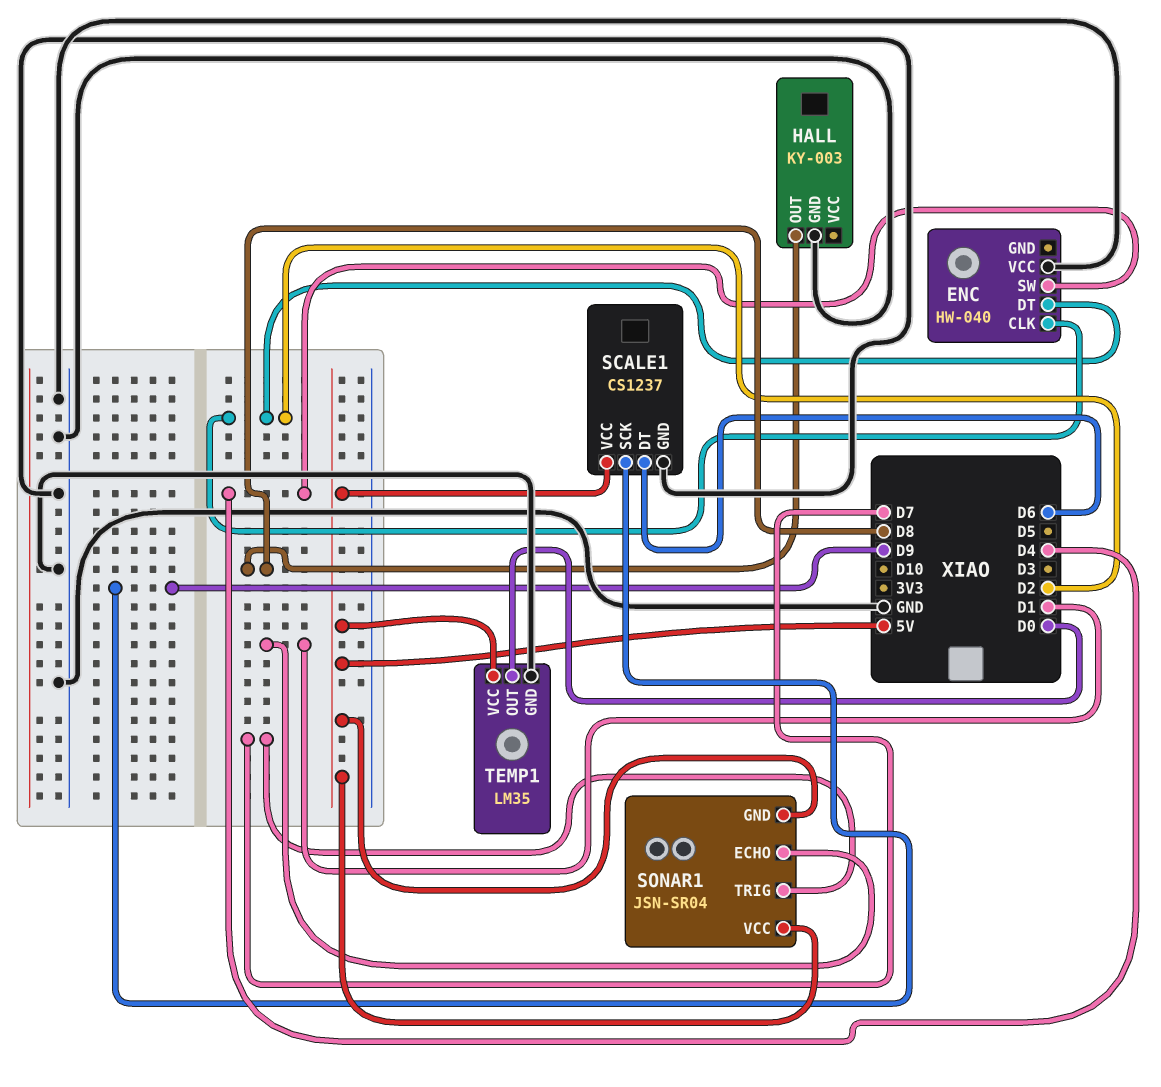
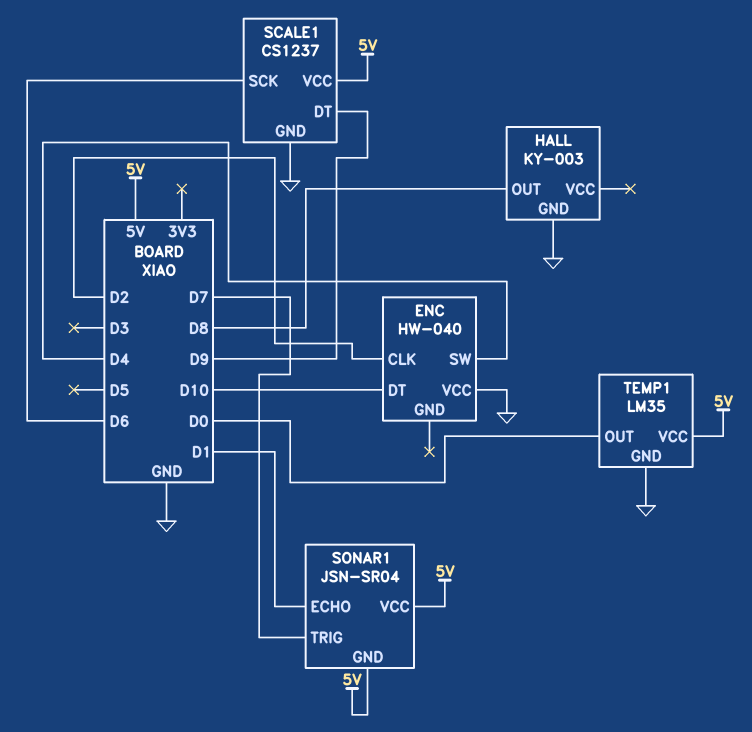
ENC pin DT: D2 -> D10
SCALE1 pin DT: D6 -> D9
SCALE1 pin SCK: D9 -> D6

